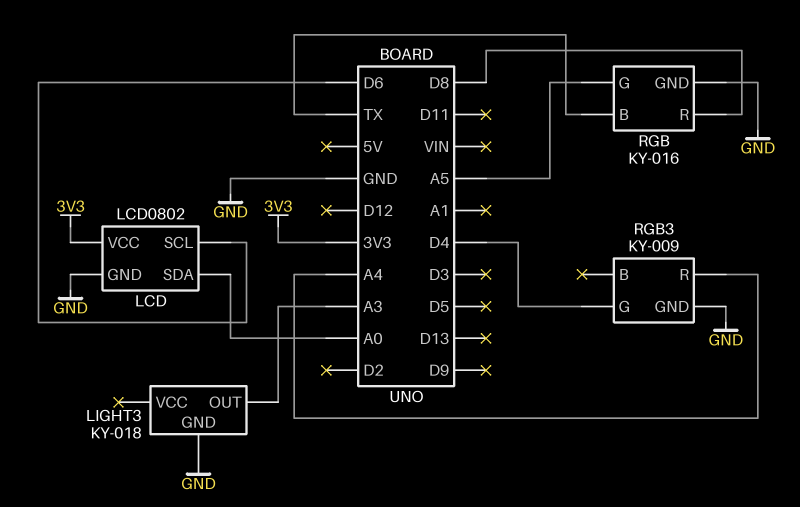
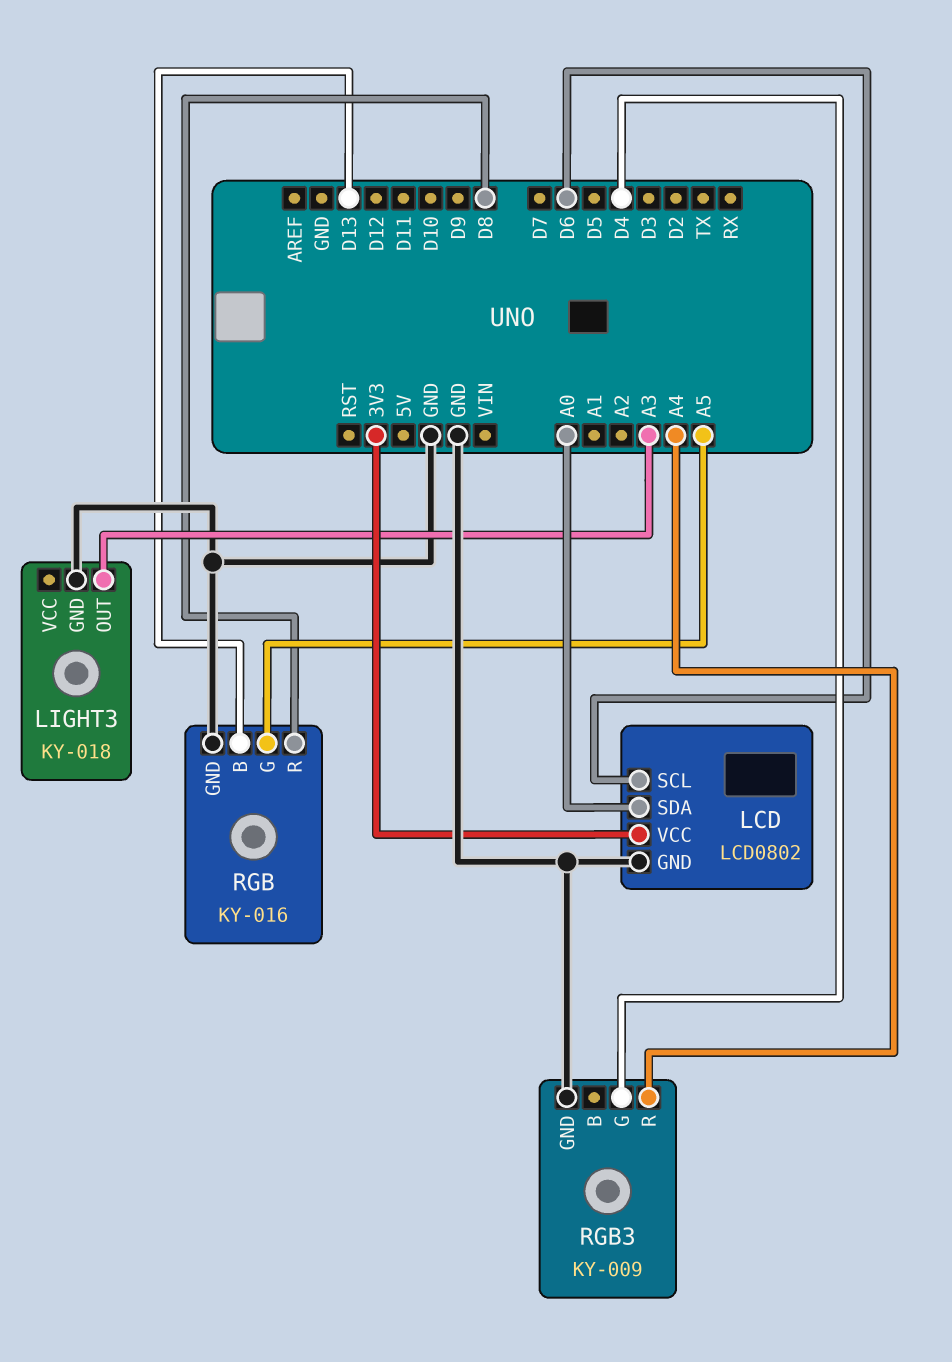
RGB pin B: TX -> D13

